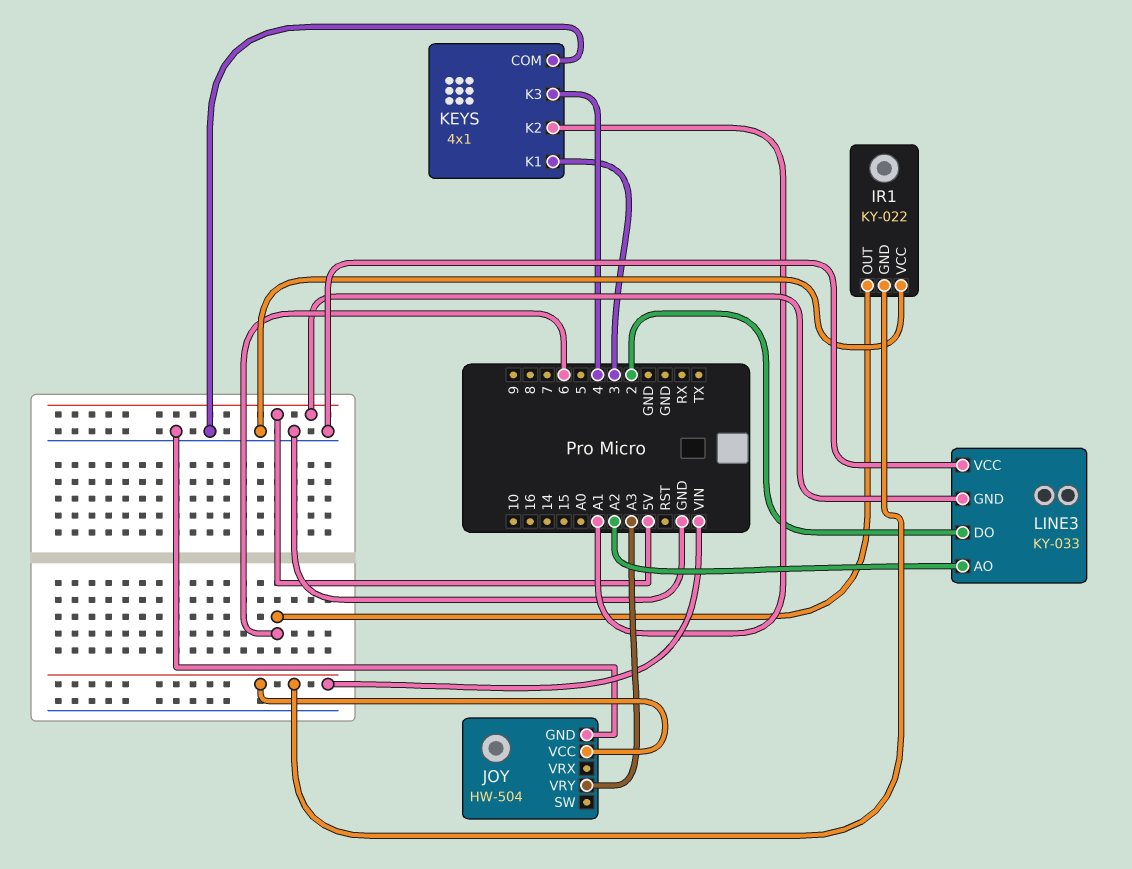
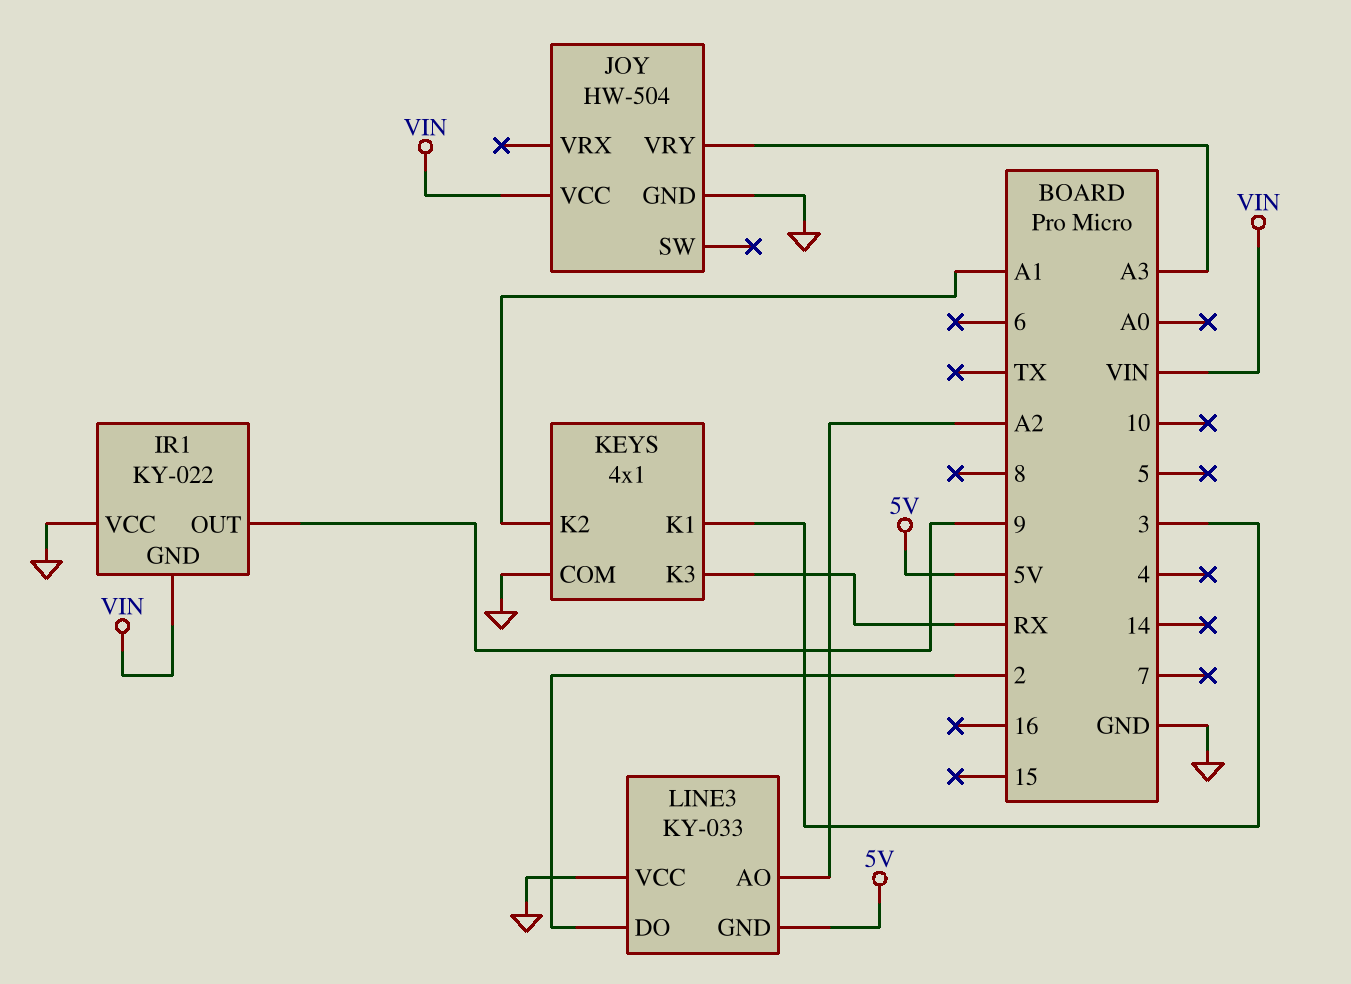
IR1 pin OUT: 6 -> 9
KEYS pin K3: 4 -> RX

